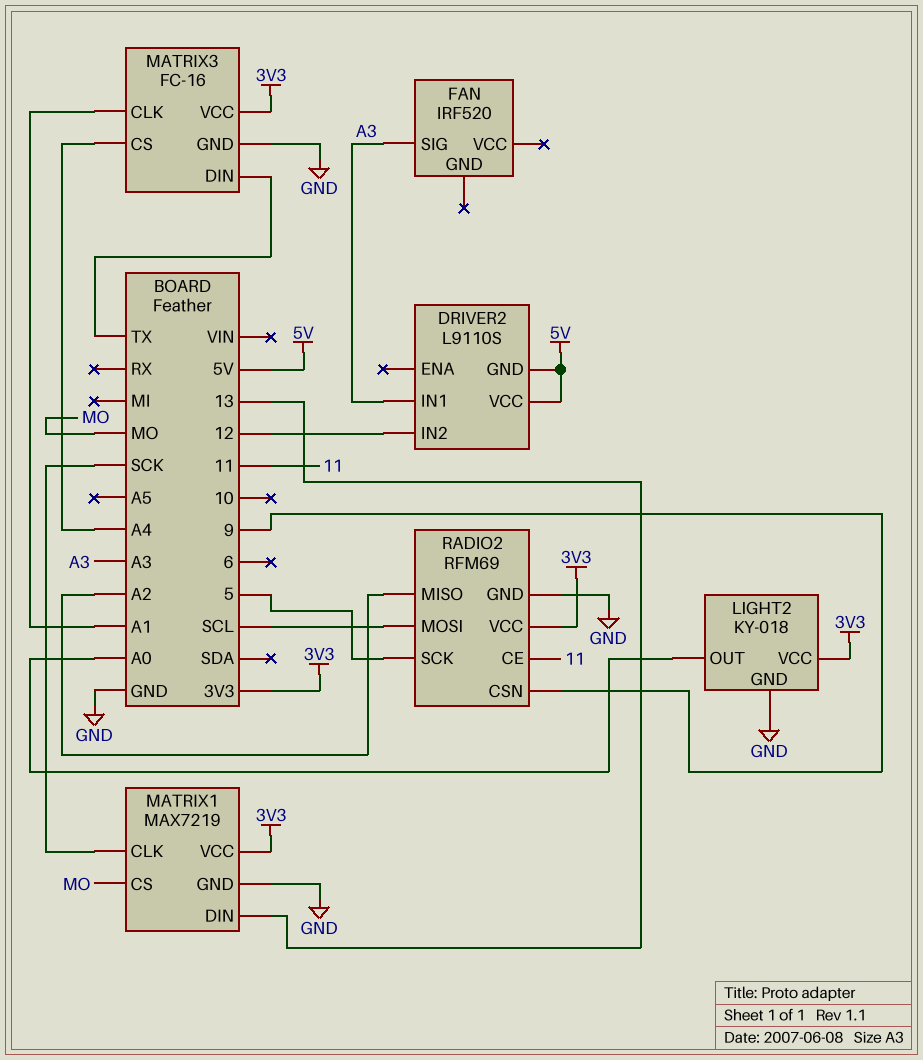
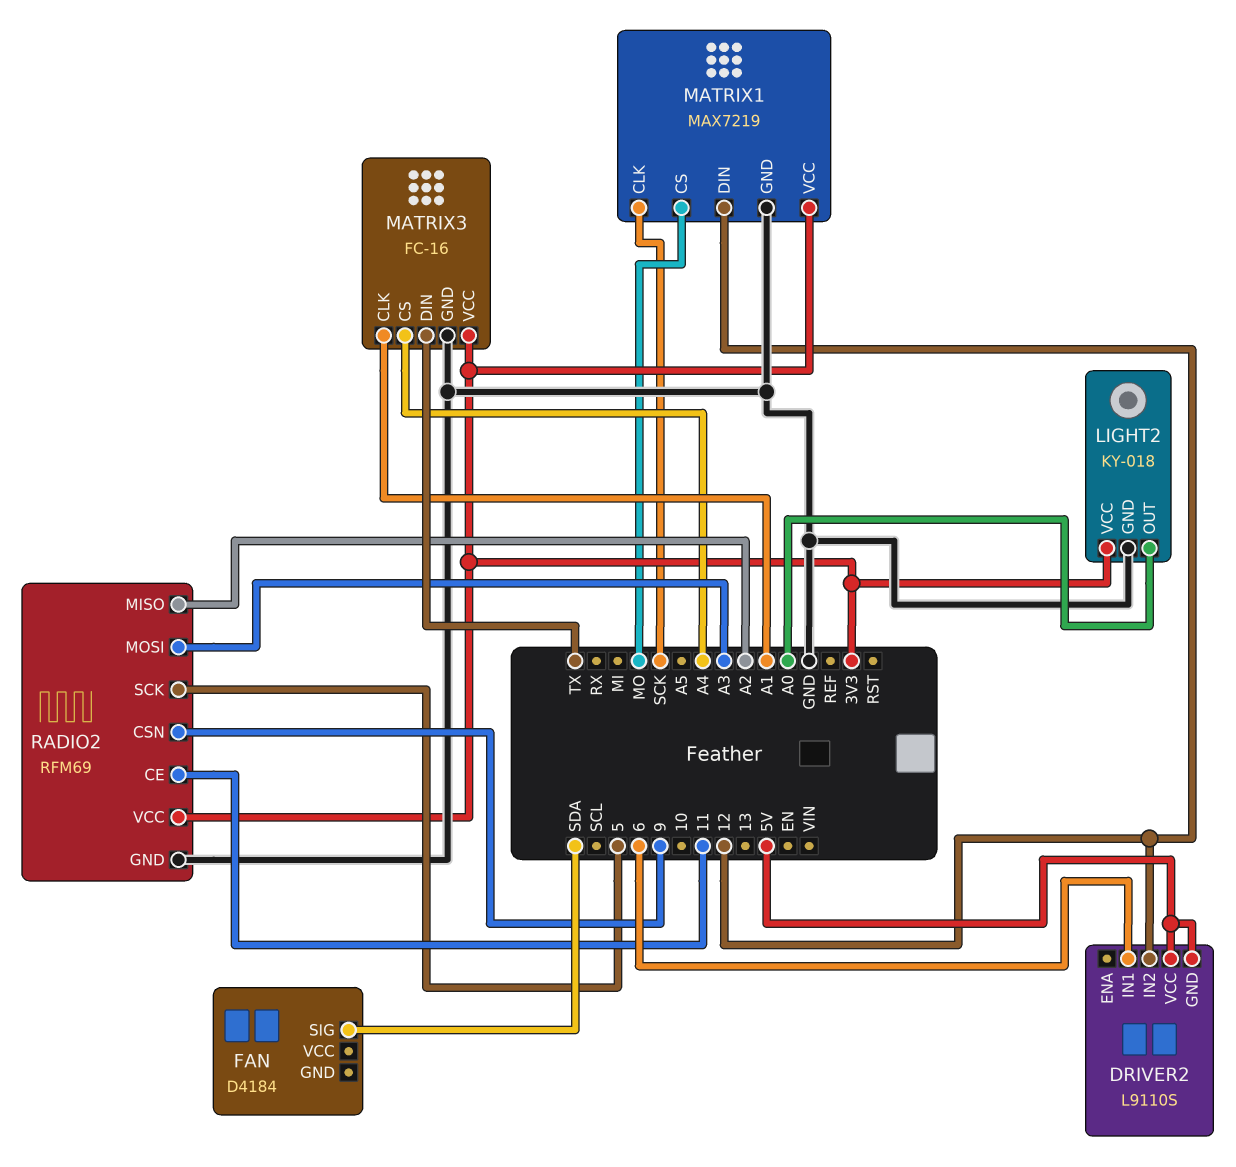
DRIVER2 pin IN1: A3 -> 6
FAN: IRF520 -> D4184
FAN pin SIG: A3 -> SDA
MATRIX1 pin DIN: 13 -> 12
RADIO2 pin MOSI: SCL -> A3

